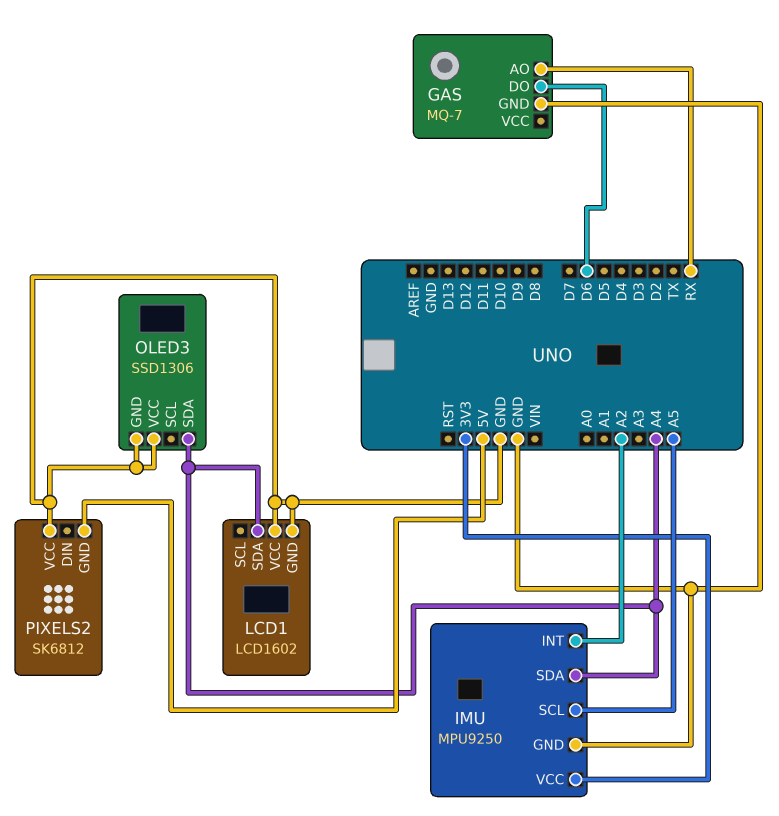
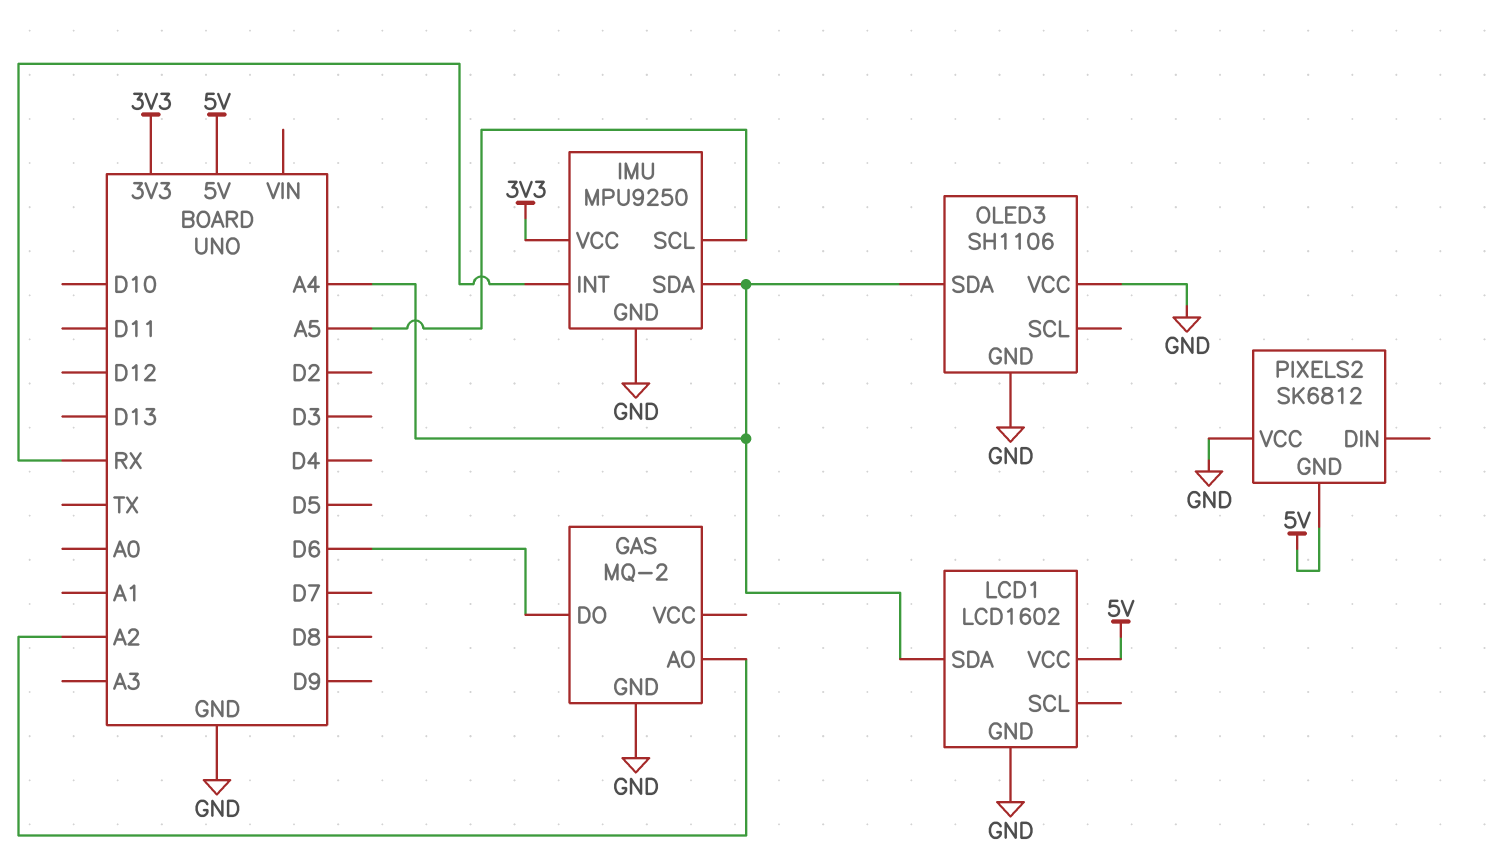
GAS: MQ-7 -> MQ-2
GAS pin AO: RX -> A2
IMU pin INT: A2 -> RX
LCD1 pin VCC: GND -> 5V
OLED3: SSD1306 -> SH1106

